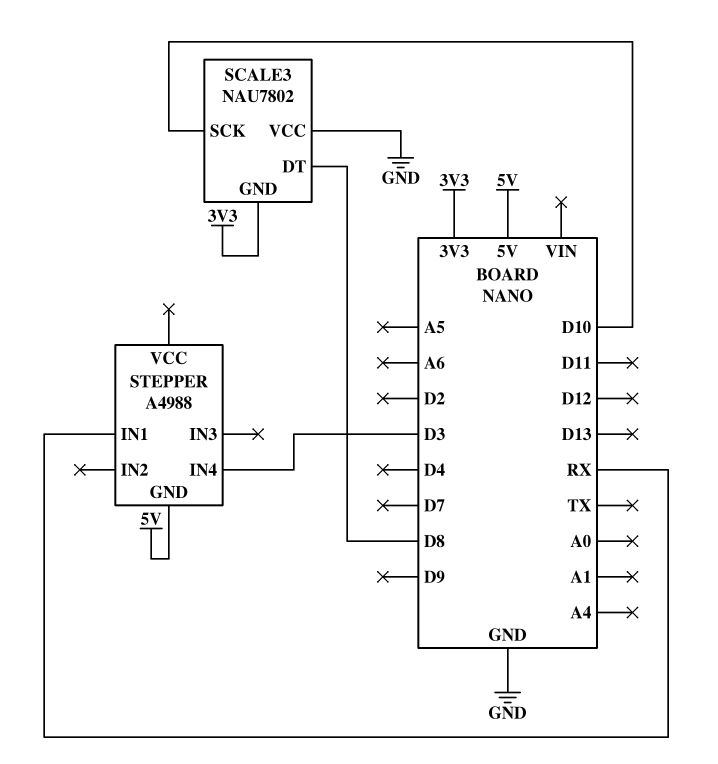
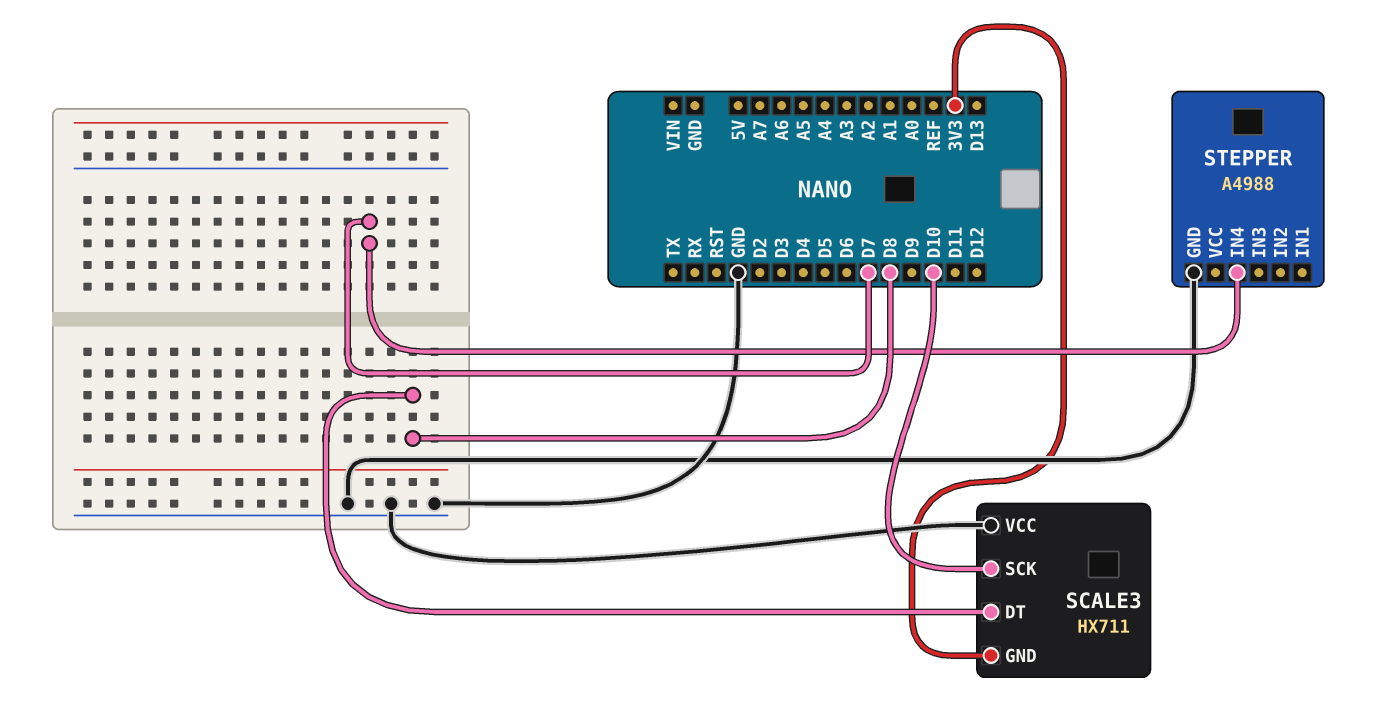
SCALE3: NAU7802 -> HX711
STEPPER pin GND: 5V -> GND
STEPPER pin IN1: RX -> none
STEPPER pin IN4: D3 -> D7

